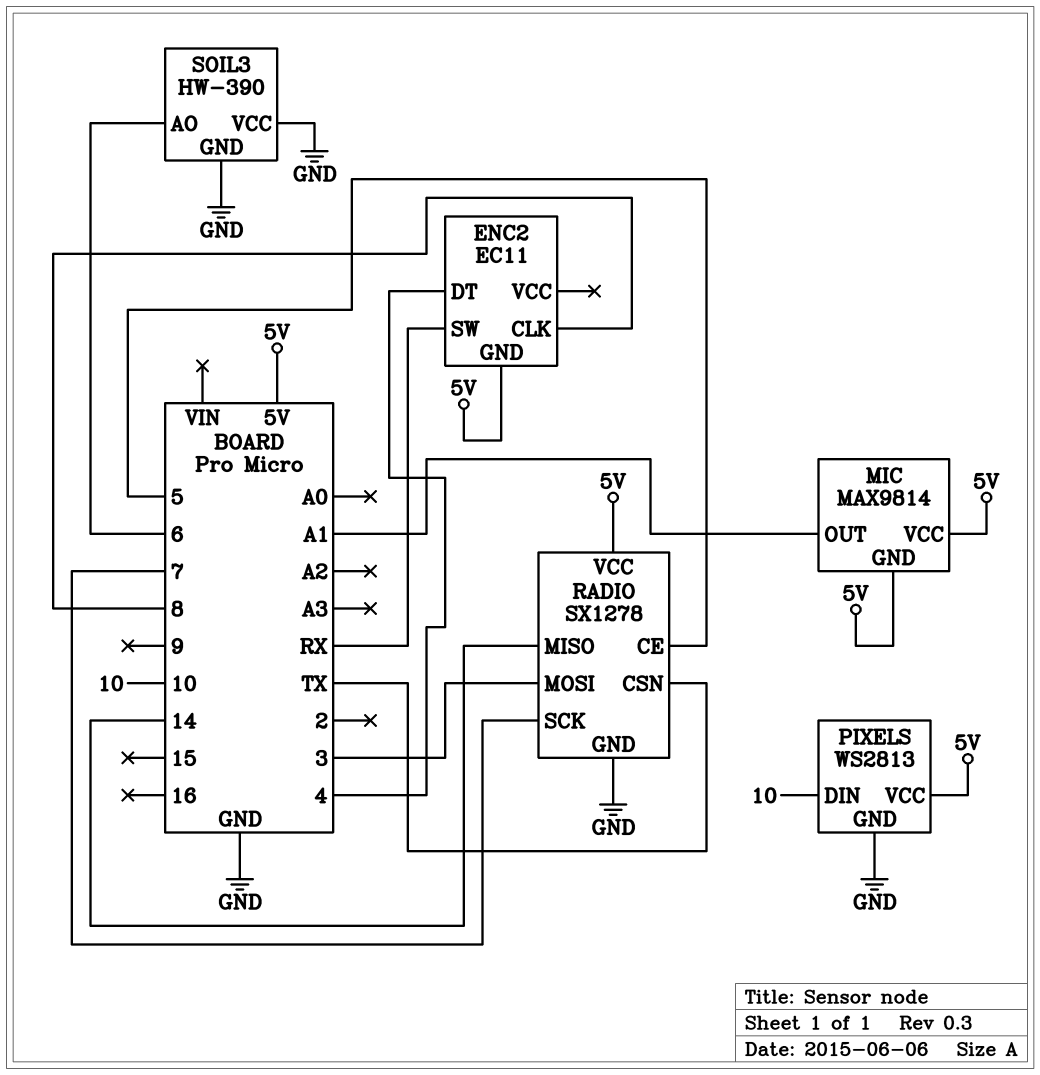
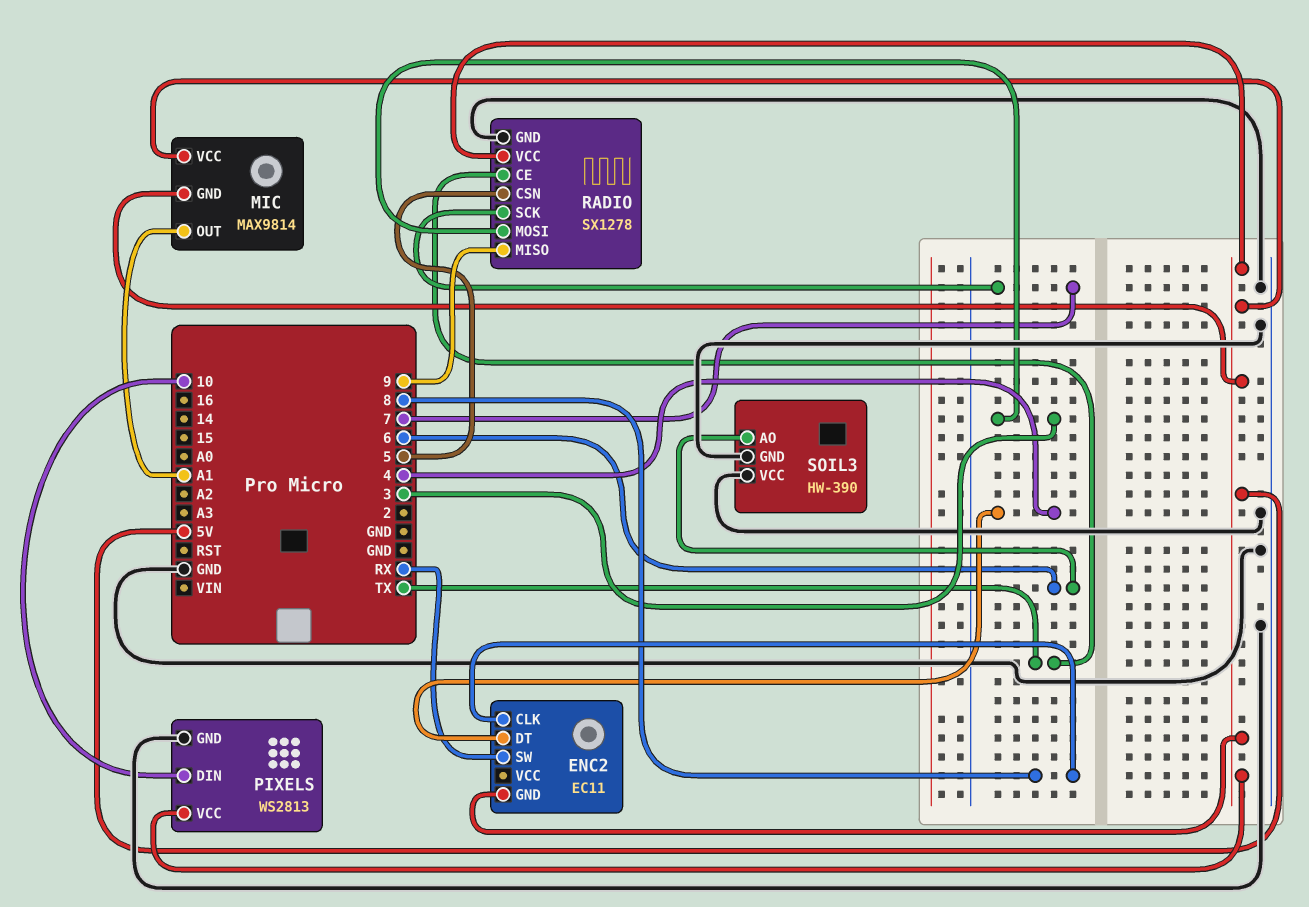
RADIO pin CE: 5 -> TX
RADIO pin CSN: TX -> 5
RADIO pin MISO: 14 -> 9

